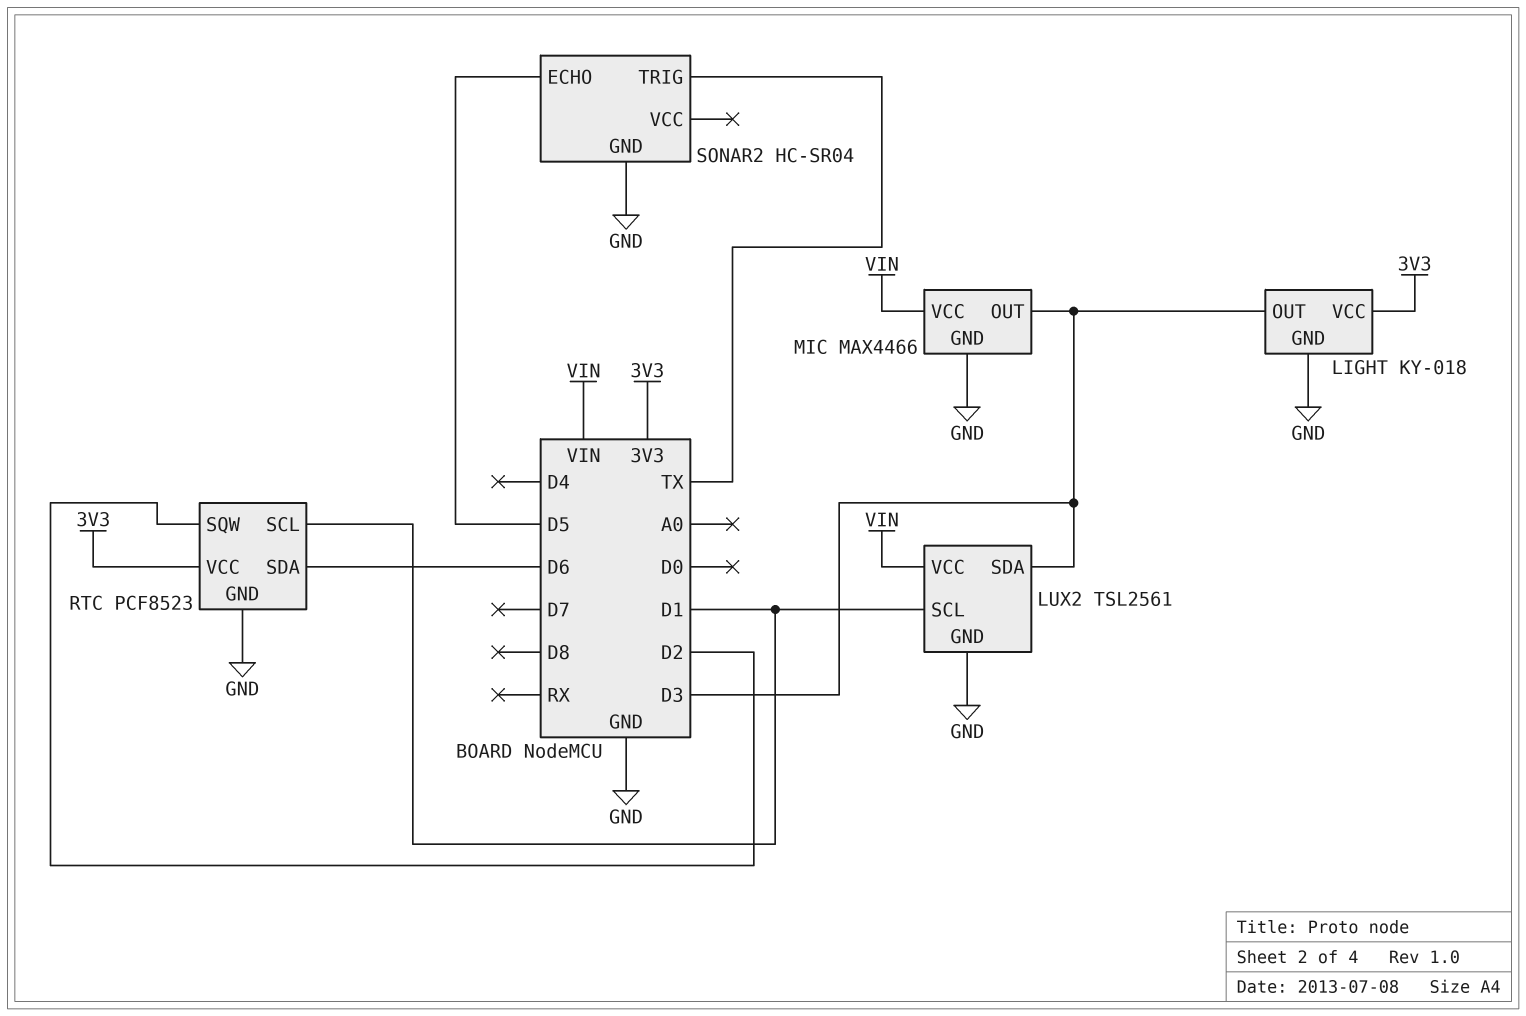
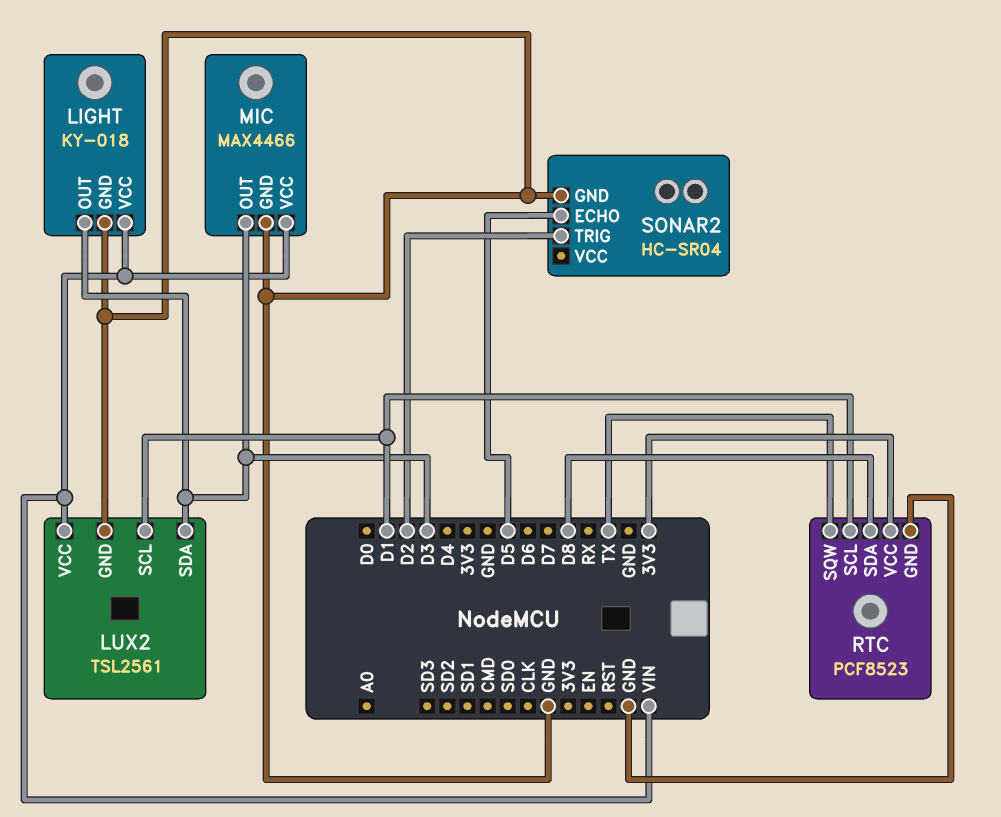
LIGHT pin VCC: 3V3 -> VIN
RTC pin SDA: D6 -> D8
RTC pin SQW: D2 -> TX
SONAR2 pin TRIG: TX -> D2

